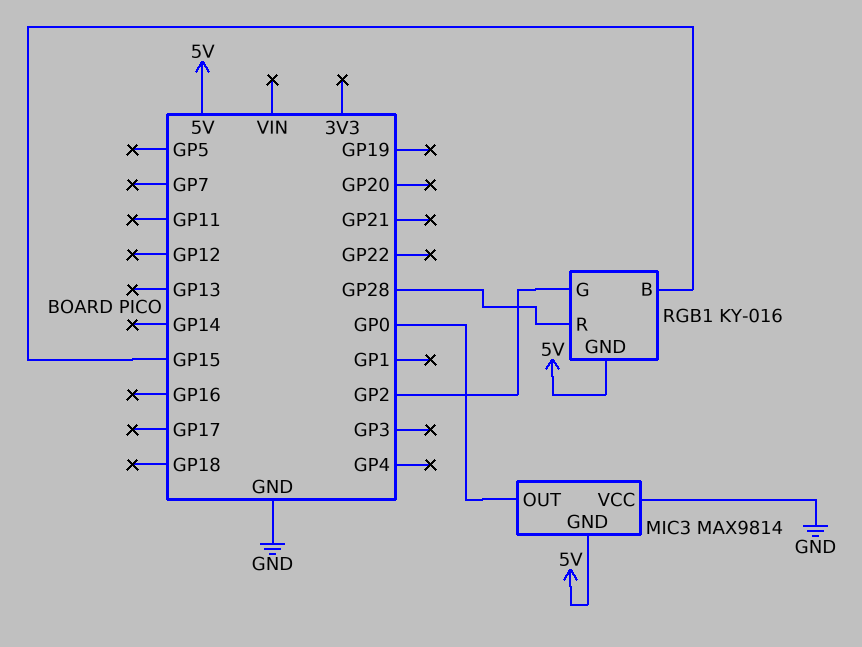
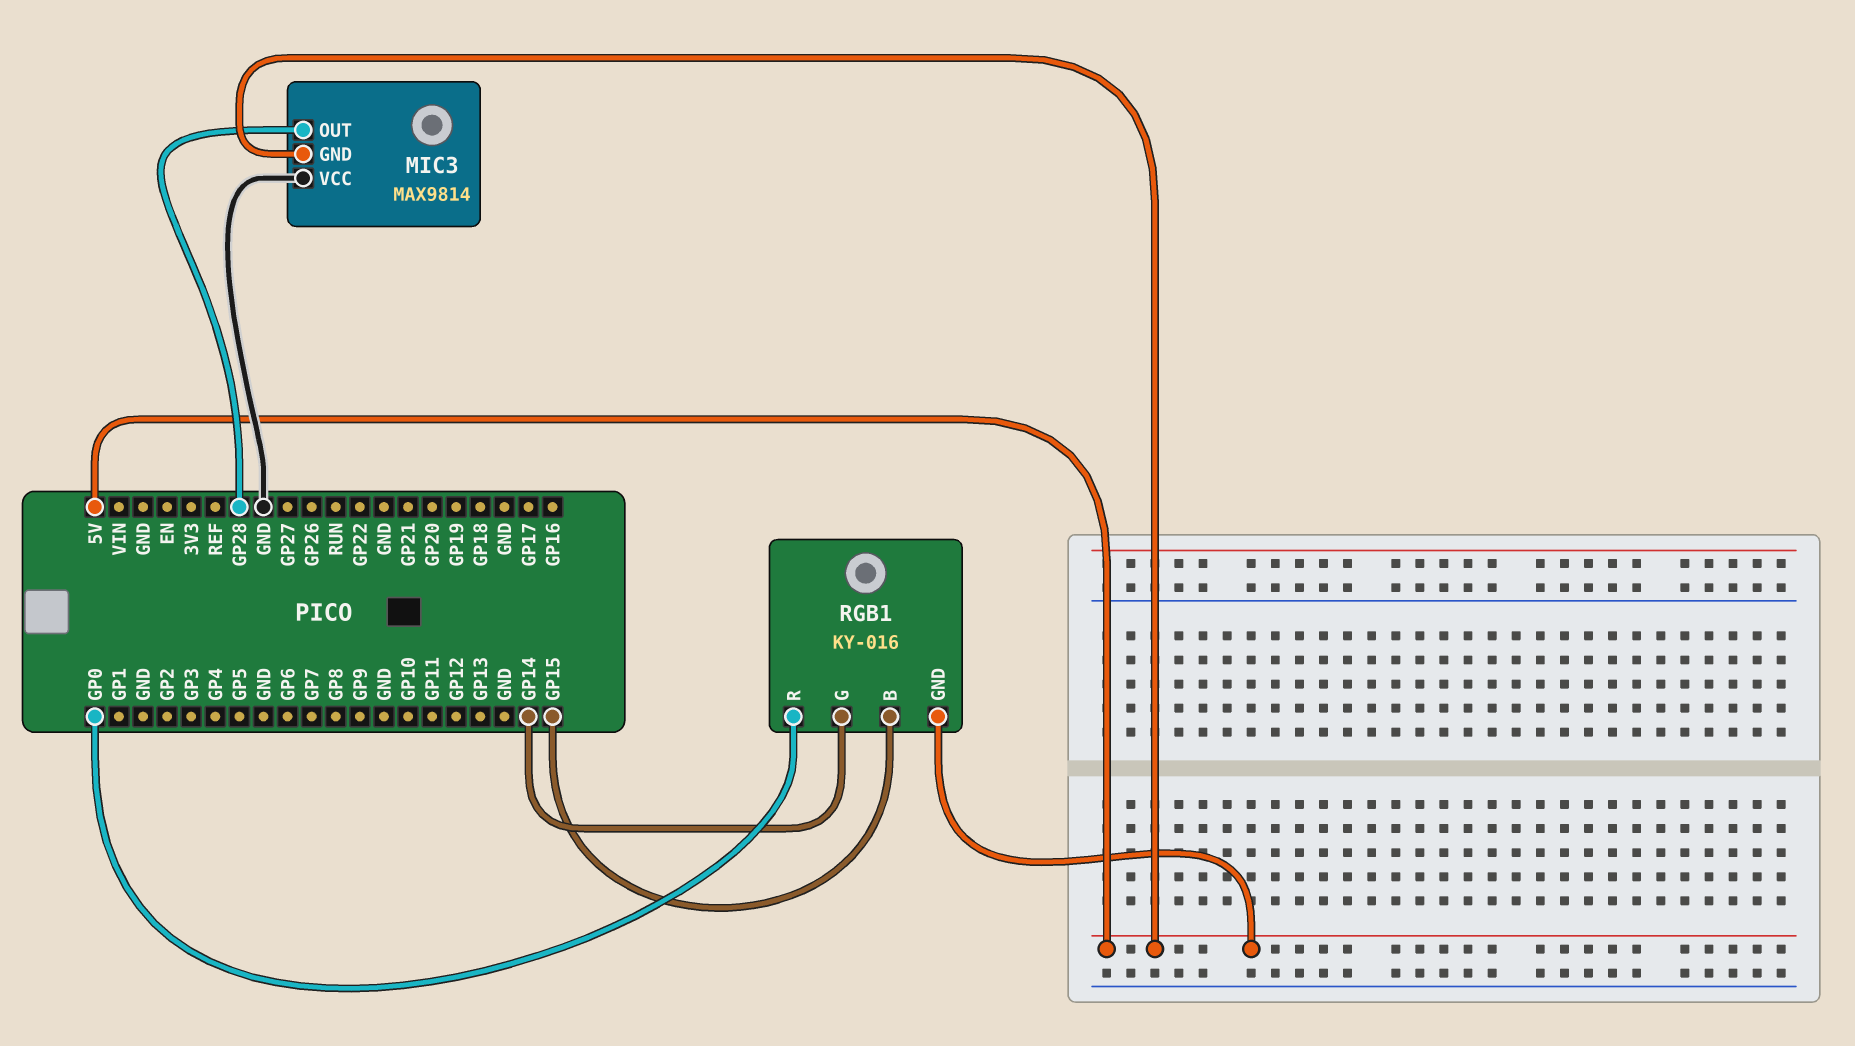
MIC3 pin OUT: GP0 -> GP28
RGB1 pin G: GP2 -> GP14
RGB1 pin R: GP28 -> GP0

